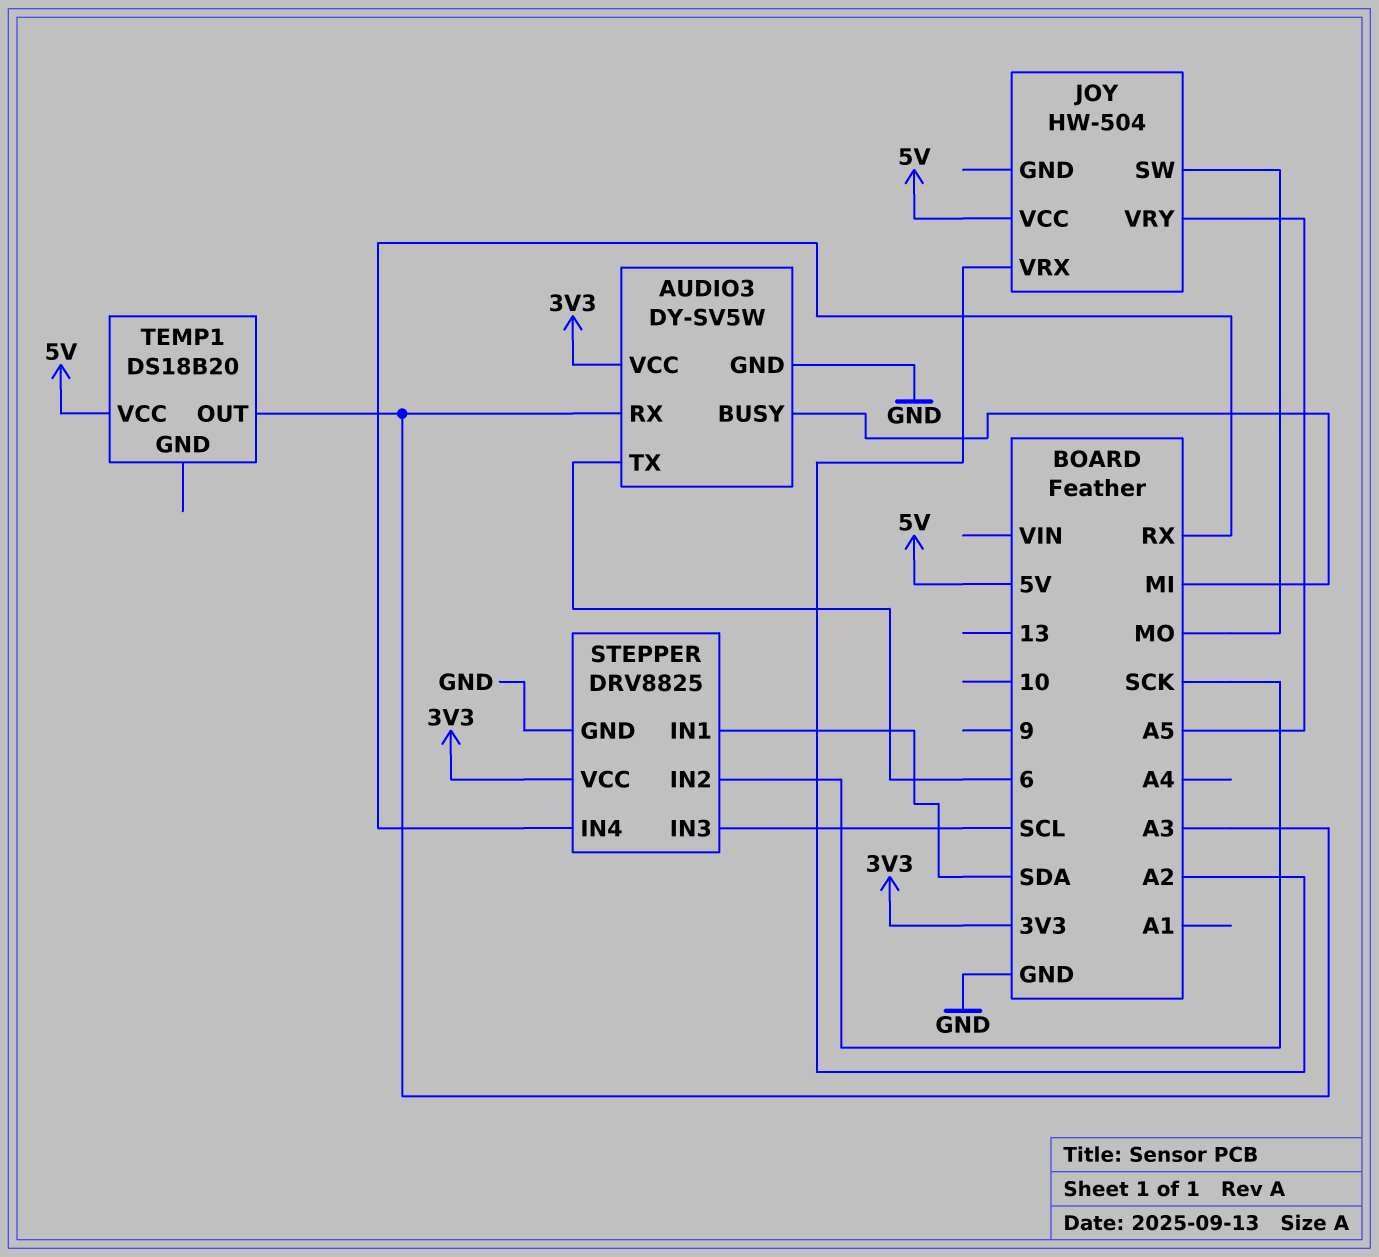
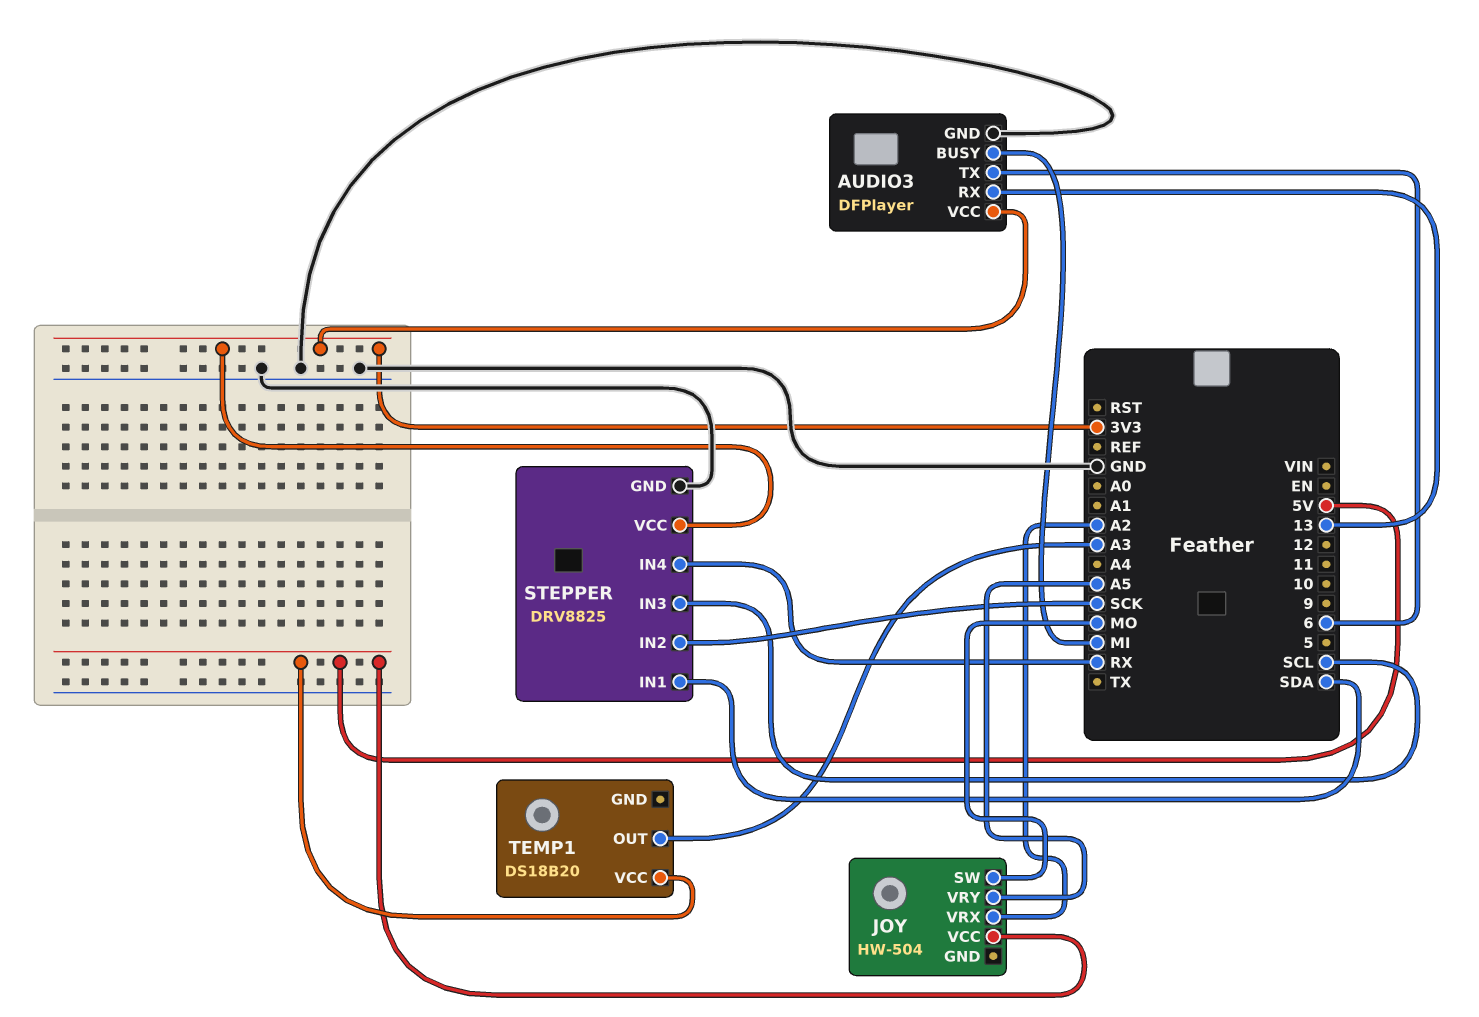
AUDIO3: DY-SV5W -> DFPlayer
AUDIO3 pin RX: A3 -> 13

